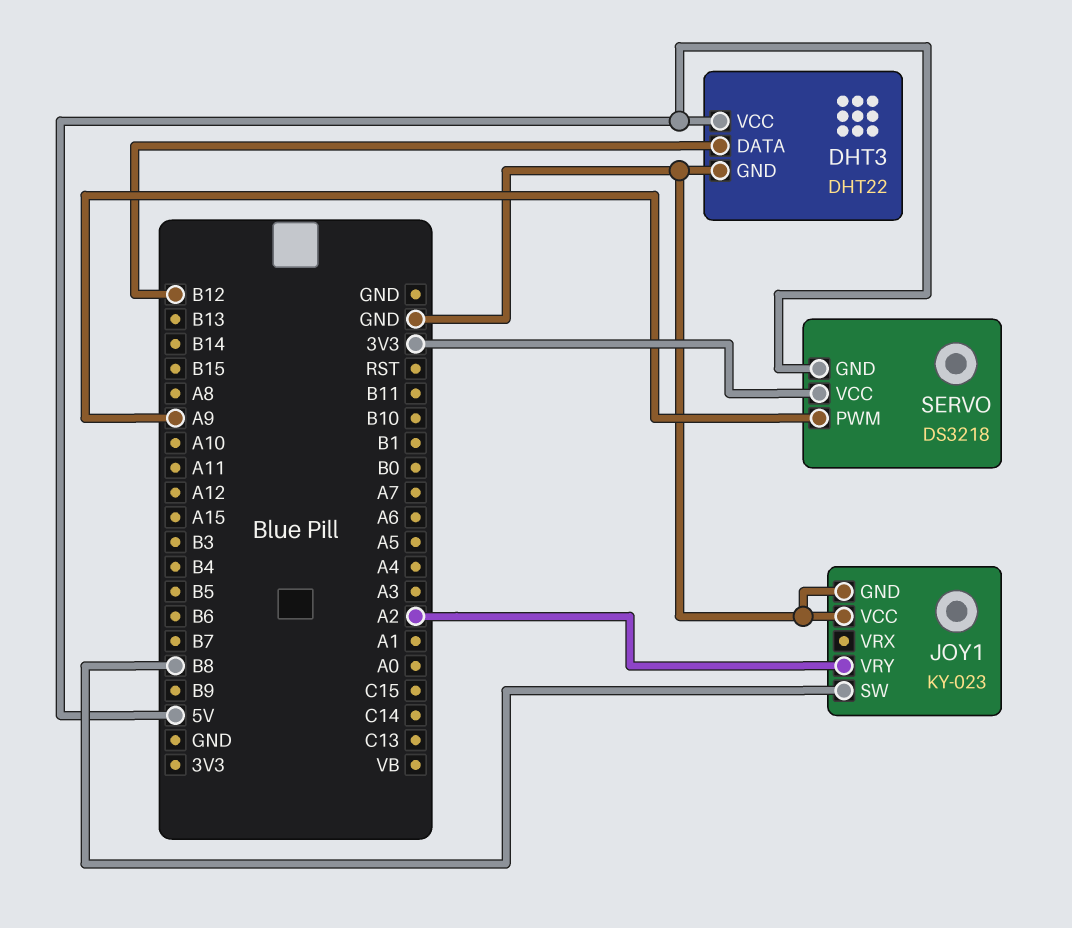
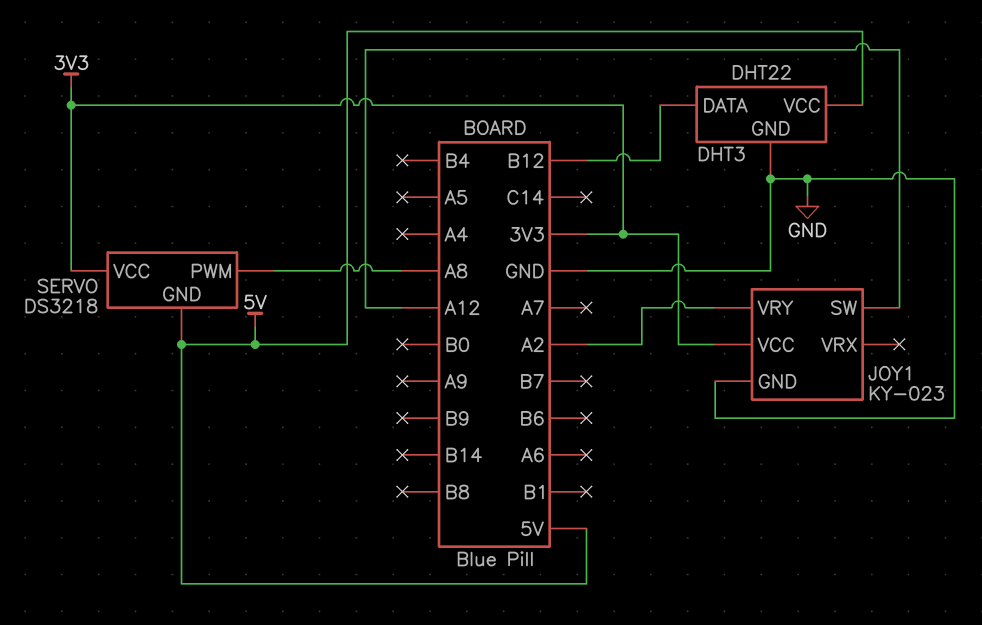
JOY1 pin SW: B8 -> A12
JOY1 pin VCC: GND -> 3V3
SERVO pin PWM: A9 -> A8

